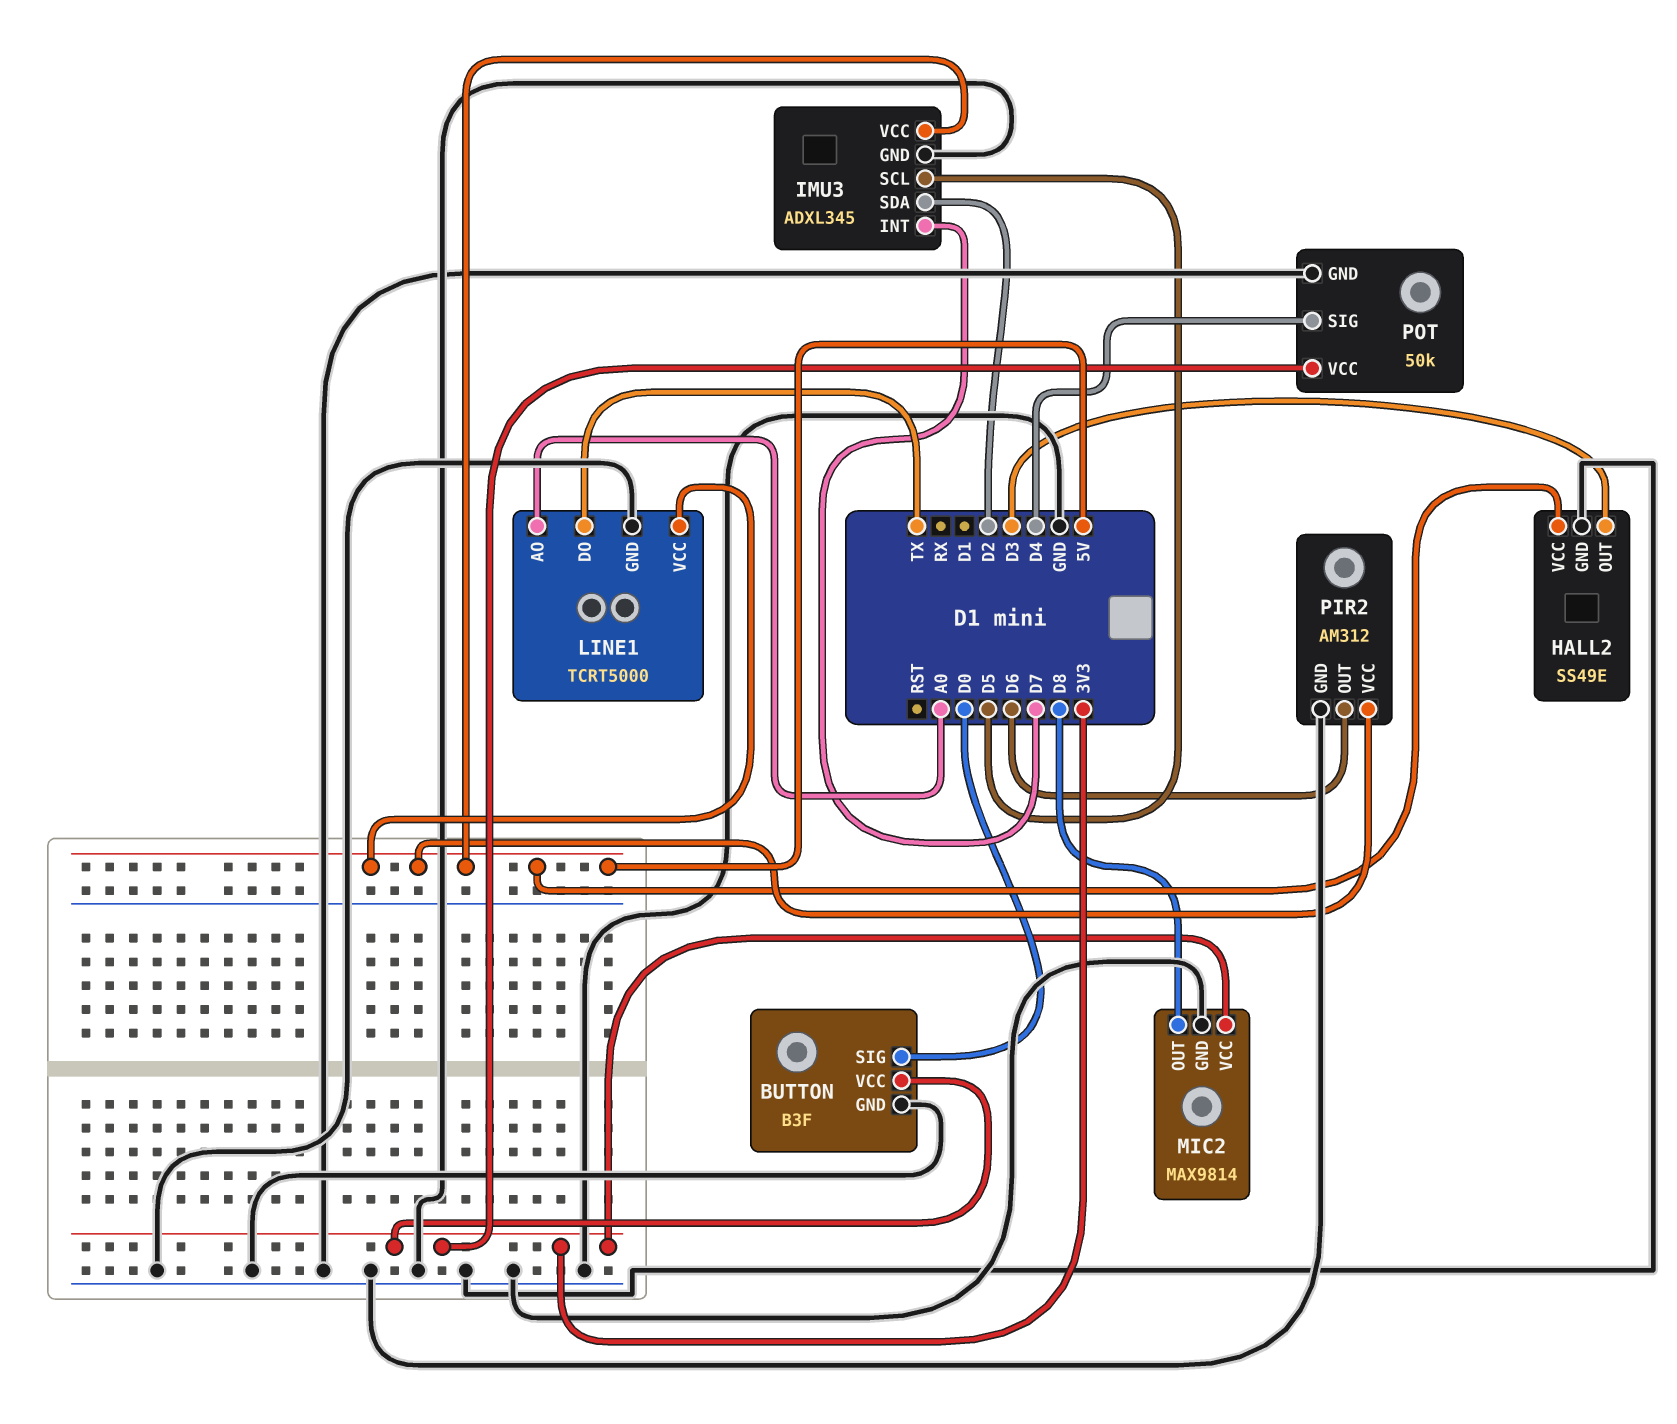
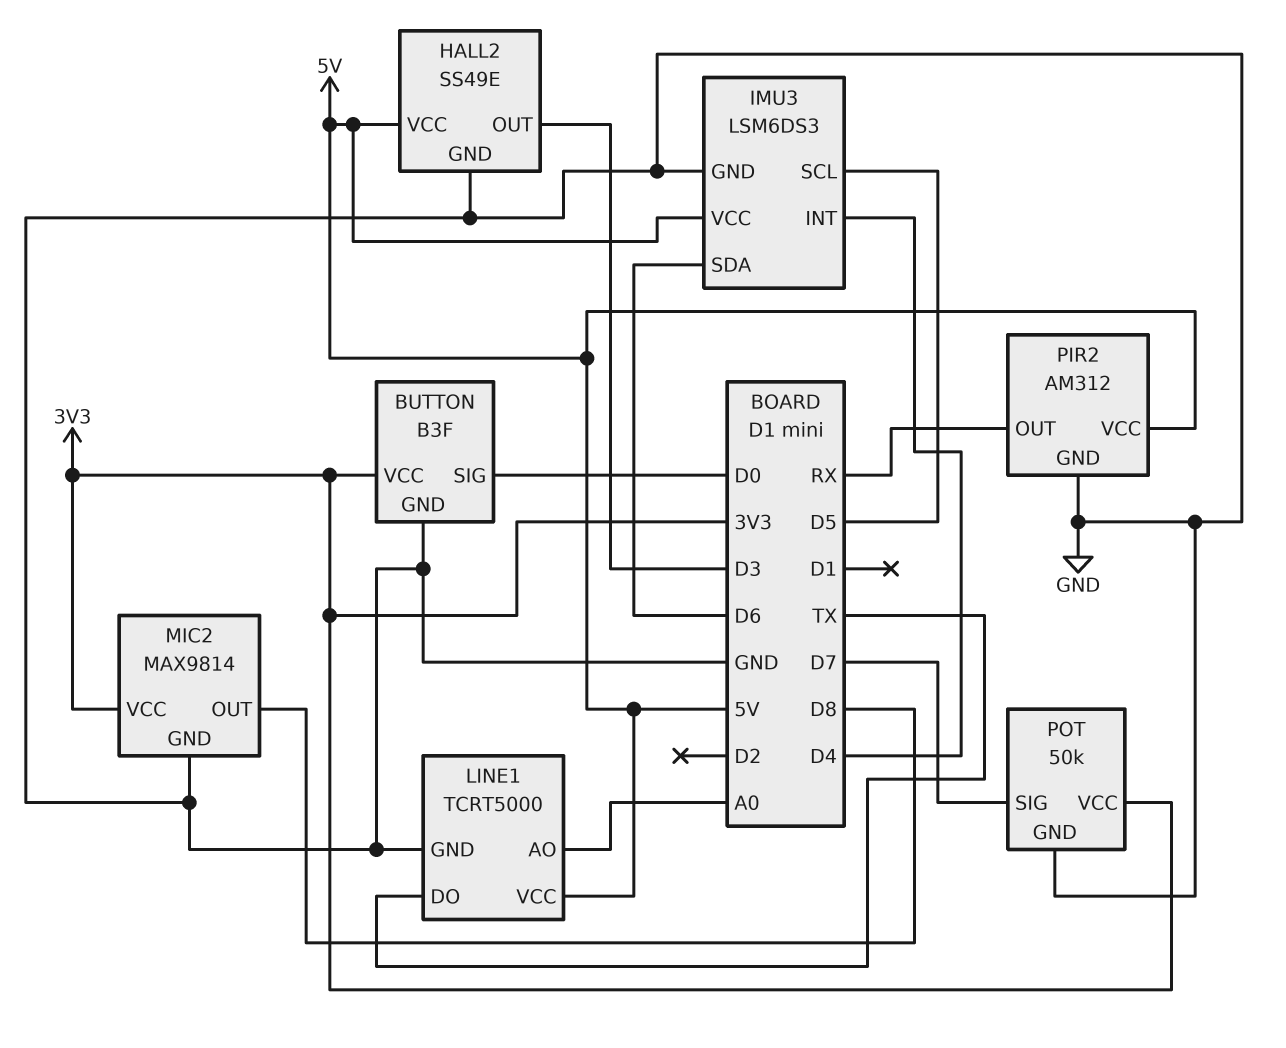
IMU3: ADXL345 -> LSM6DS3
IMU3 pin INT: D7 -> D4
IMU3 pin SDA: D2 -> D6
PIR2 pin OUT: D6 -> RX
POT pin SIG: D4 -> D7

